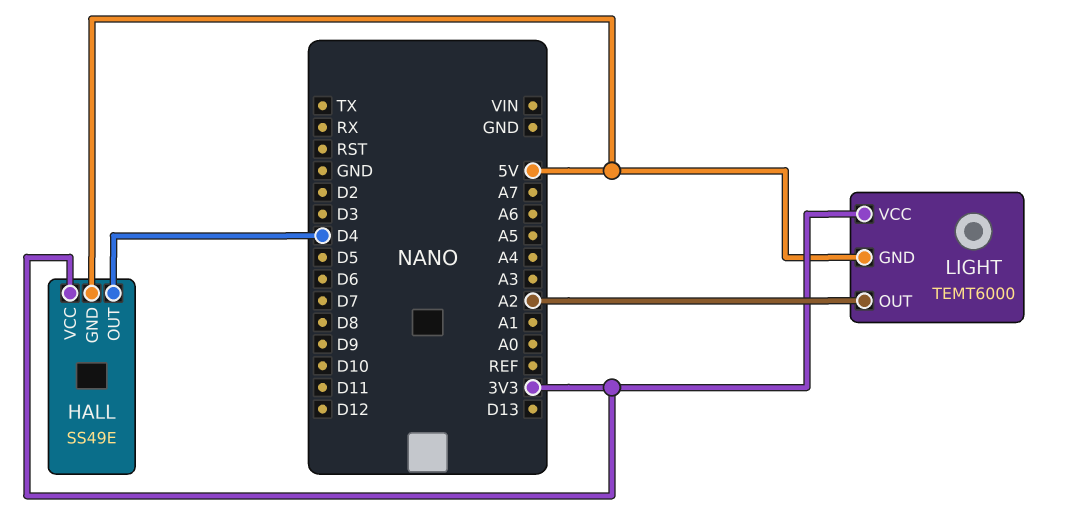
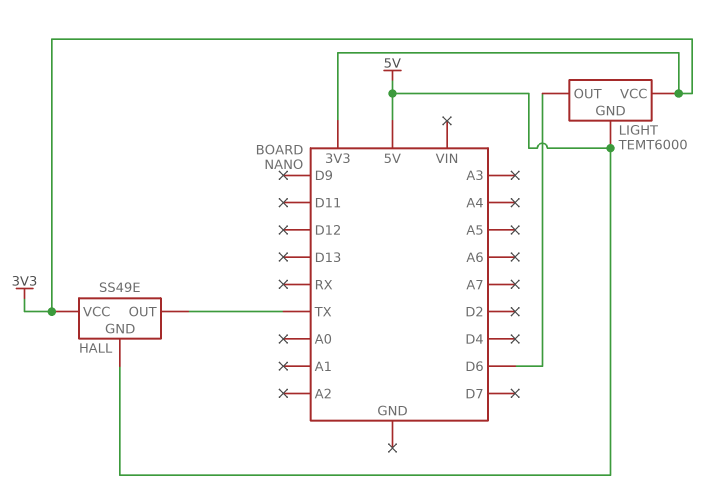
HALL pin OUT: D4 -> TX
LIGHT pin OUT: A2 -> D6

